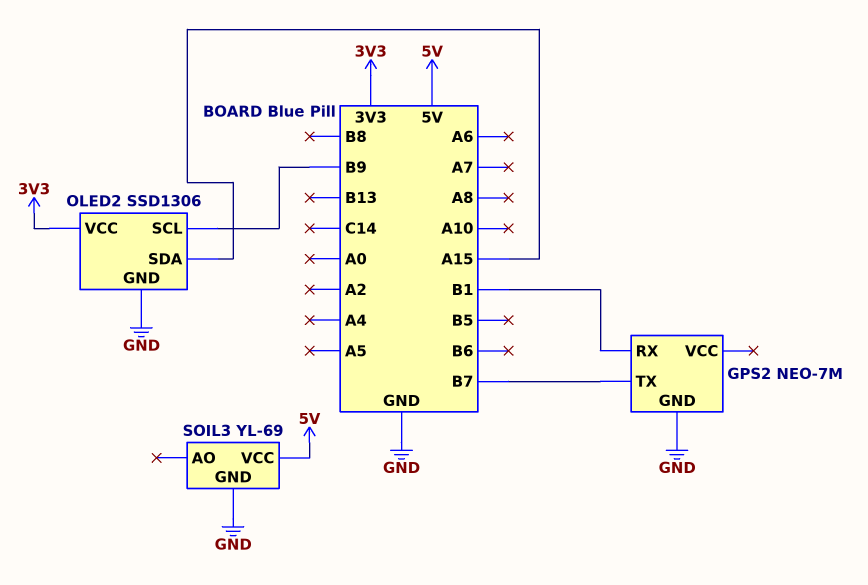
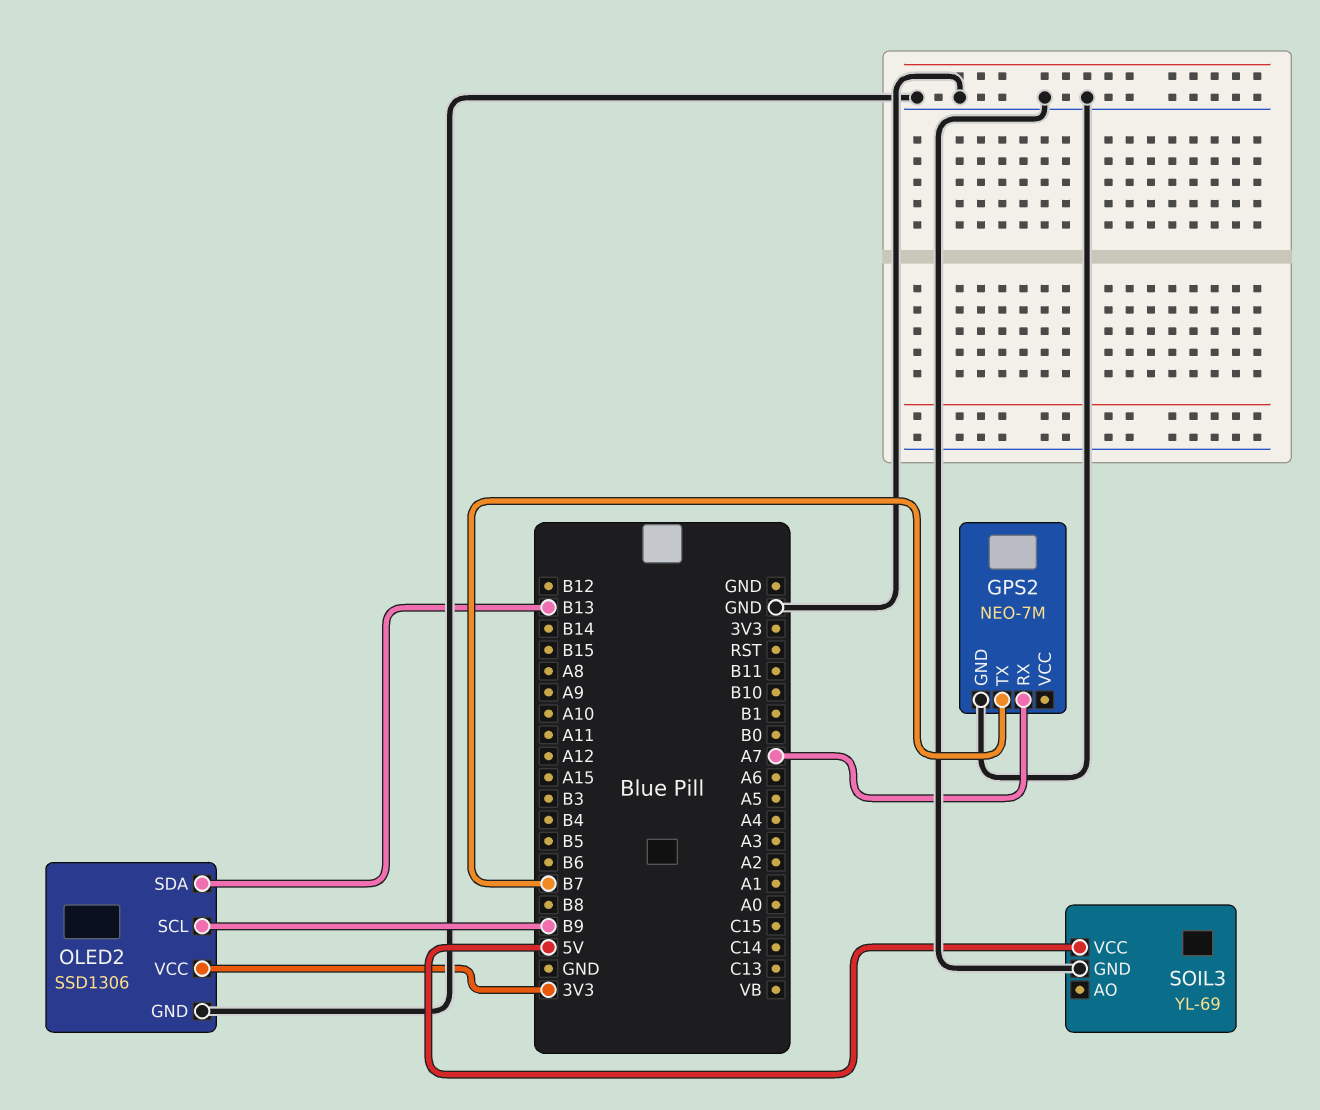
GPS2 pin RX: B1 -> A7
OLED2 pin SDA: A15 -> B13

